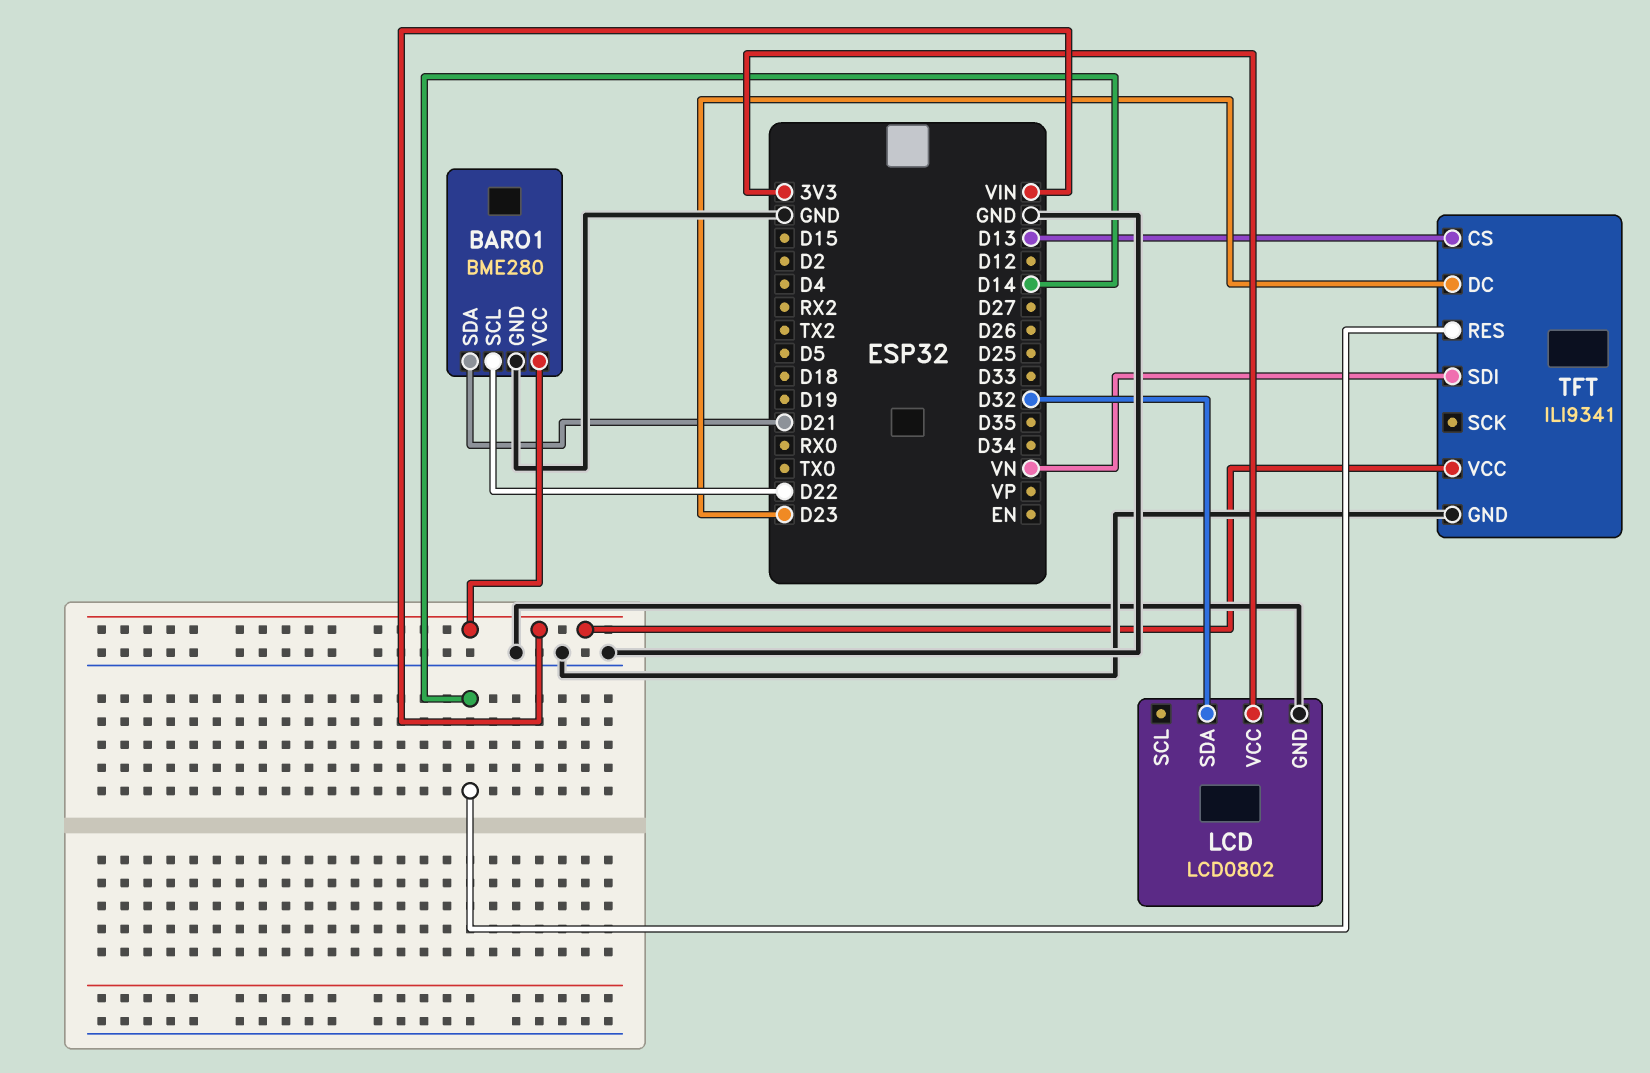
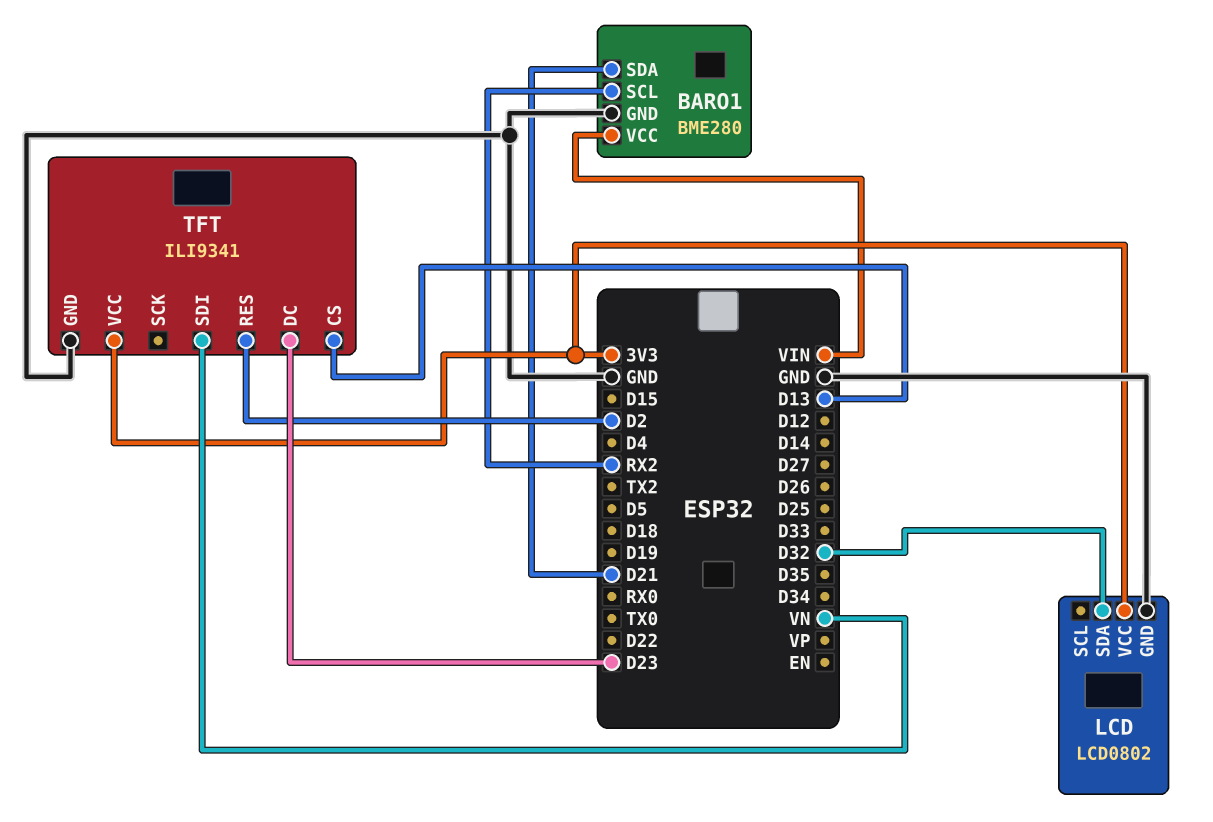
BARO1 pin SCL: D22 -> RX2
TFT pin RES: D14 -> D2
TFT pin VCC: VIN -> 3V3

